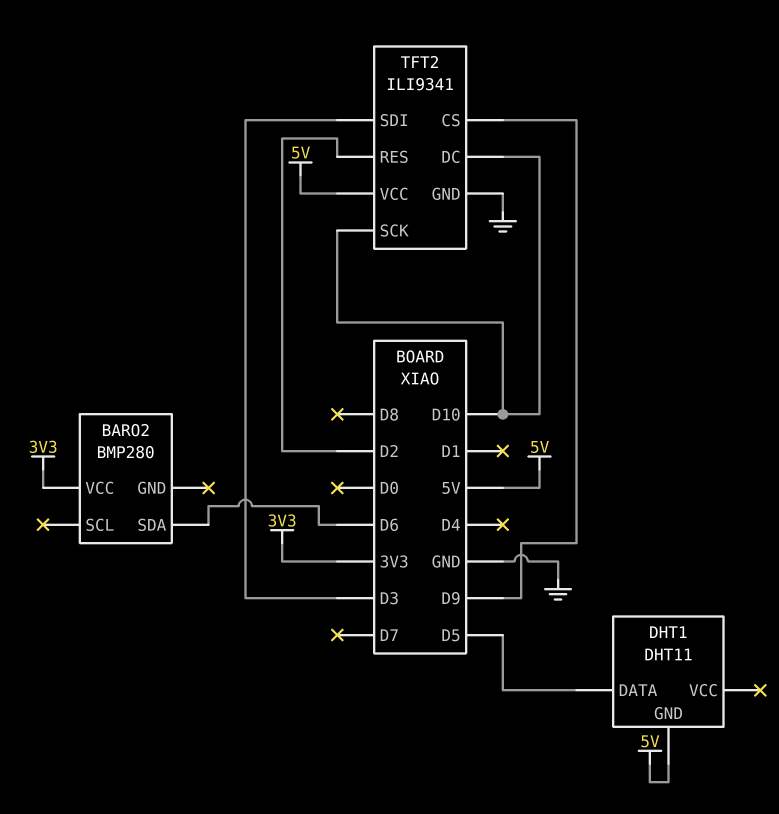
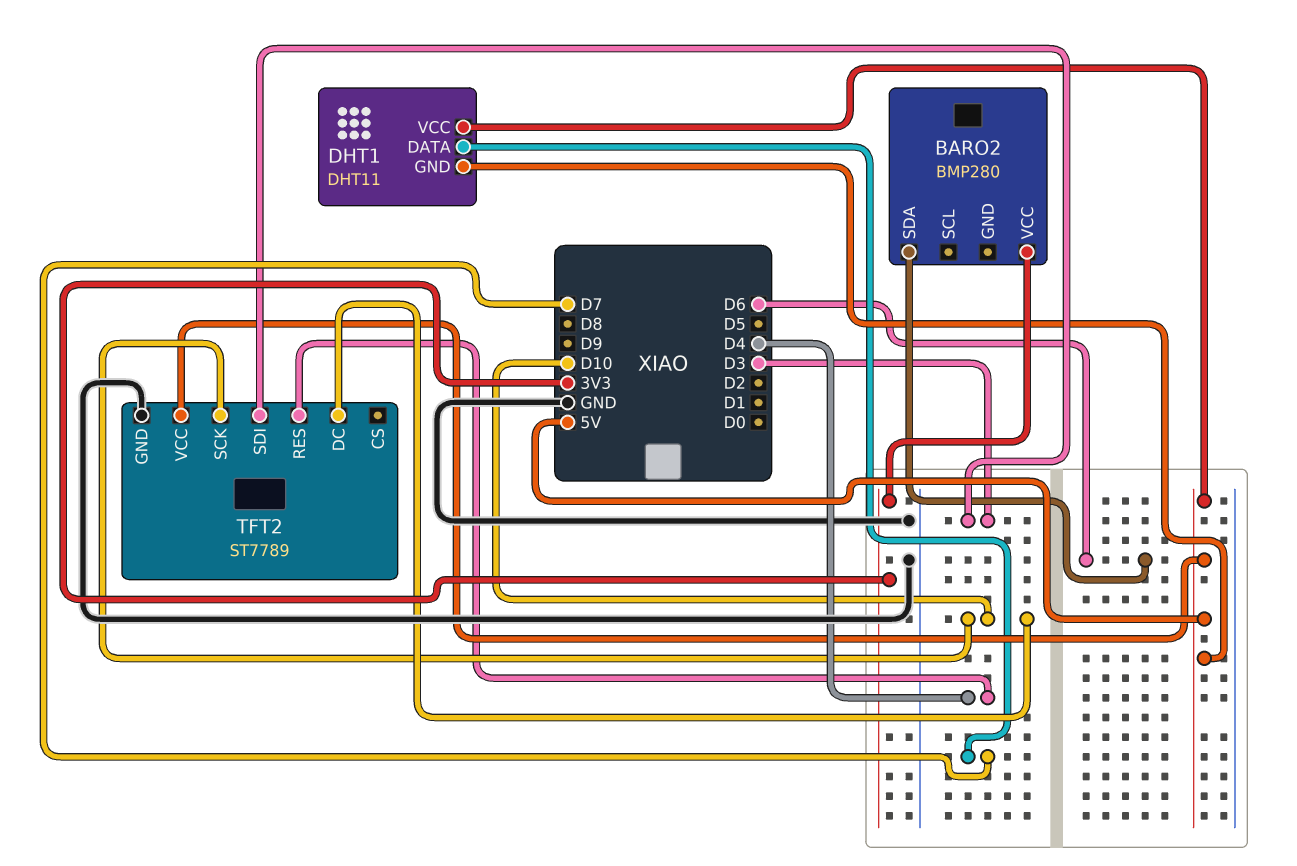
DHT1 pin DATA: D5 -> D7
DHT1 pin VCC: none -> 5V
TFT2: ILI9341 -> ST7789
TFT2 pin CS: D9 -> none
TFT2 pin RES: D2 -> D4

